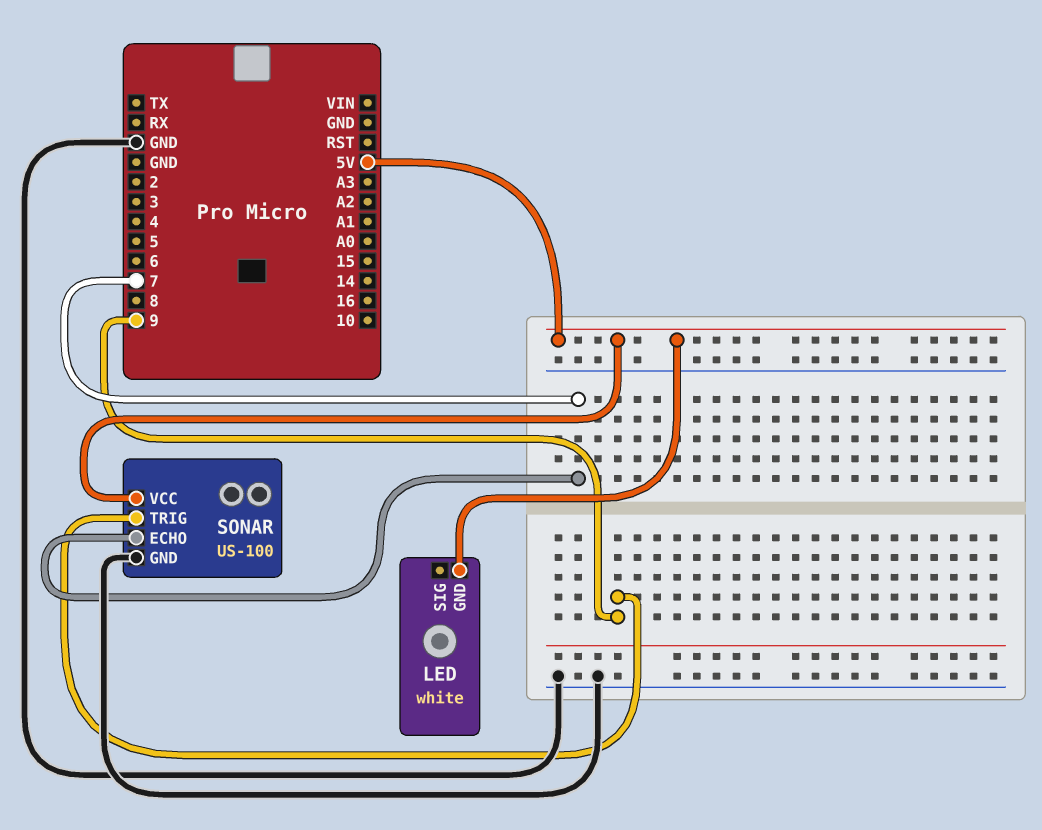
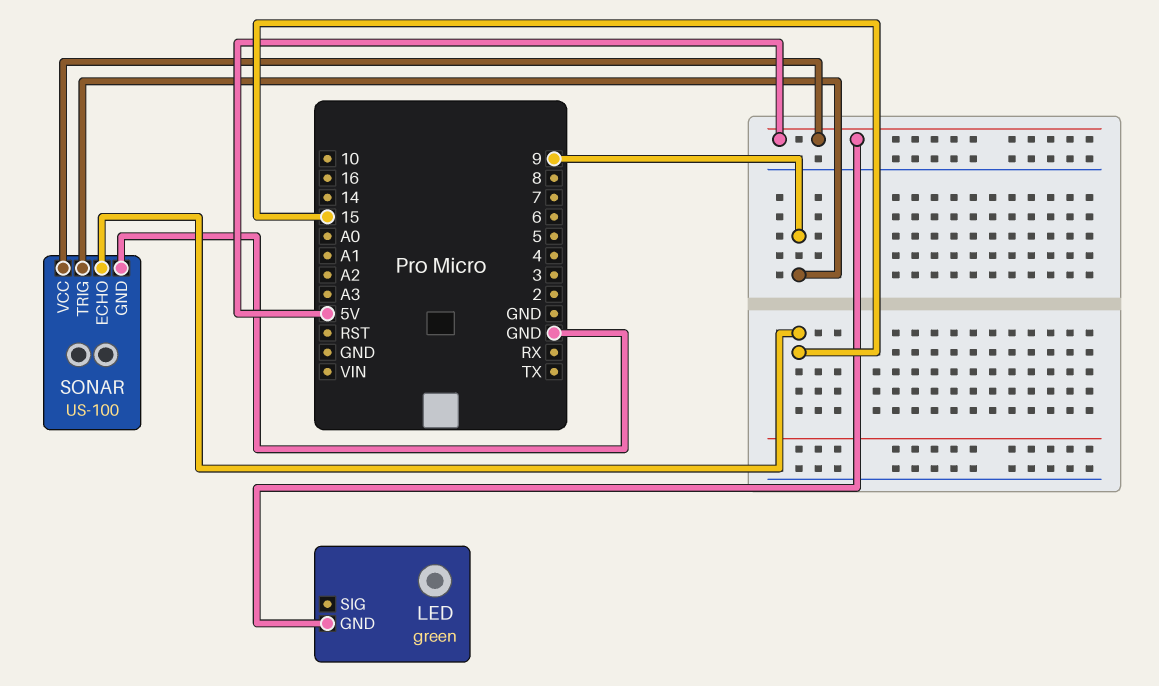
LED: white -> green
SONAR pin ECHO: 7 -> 15

